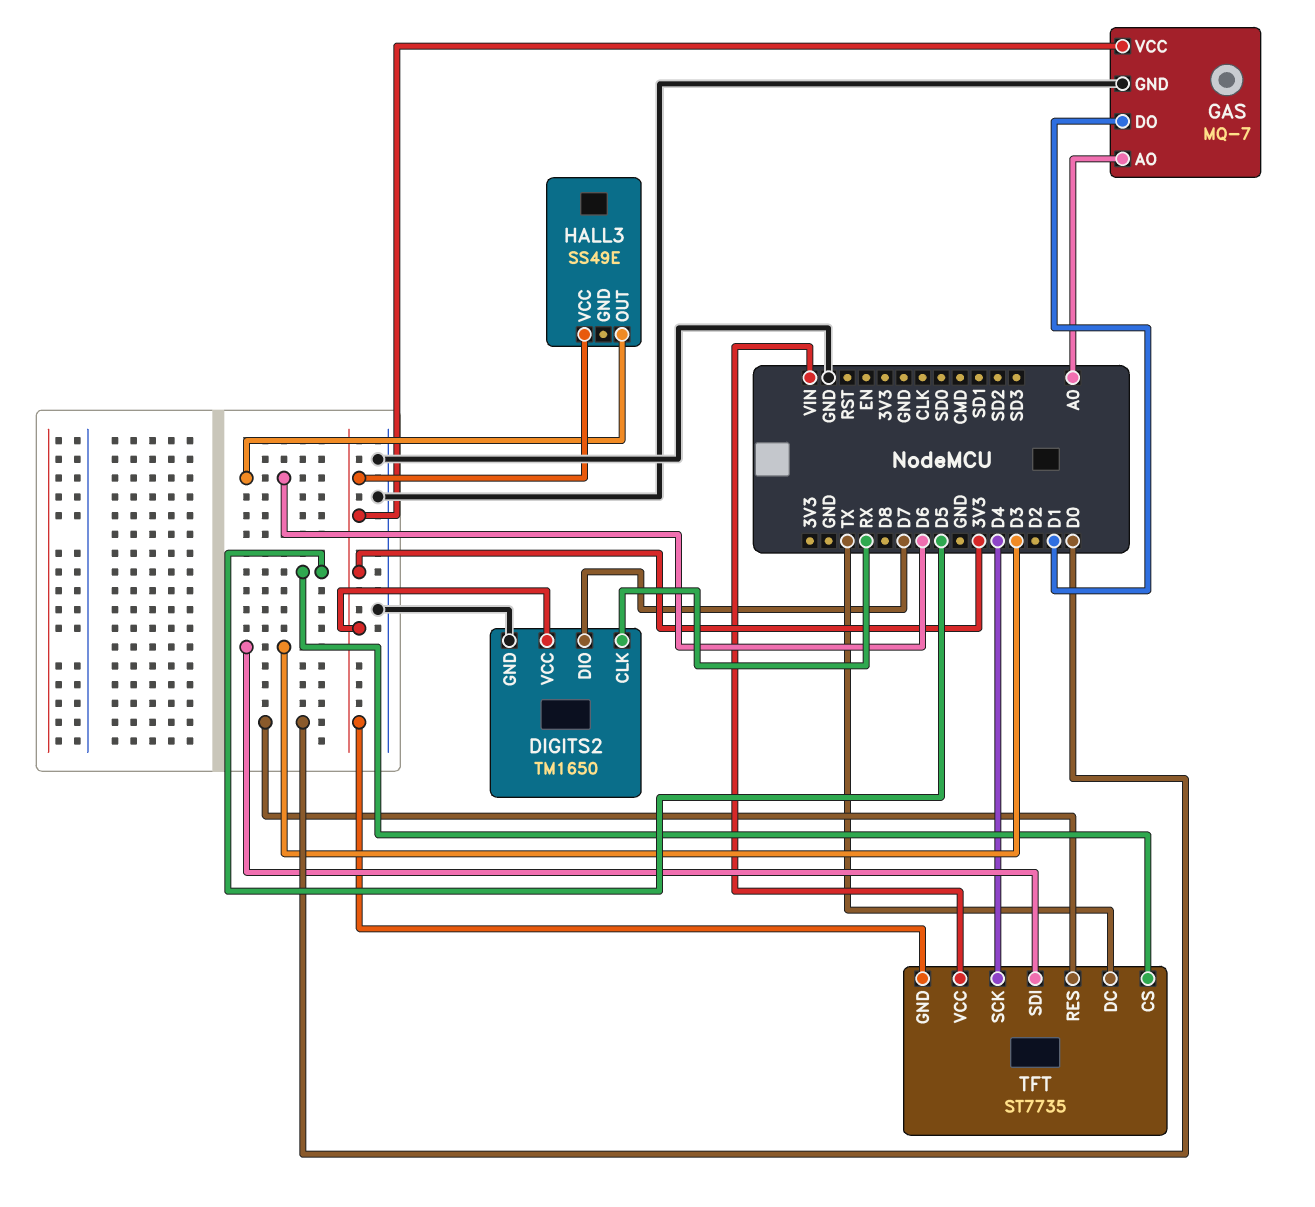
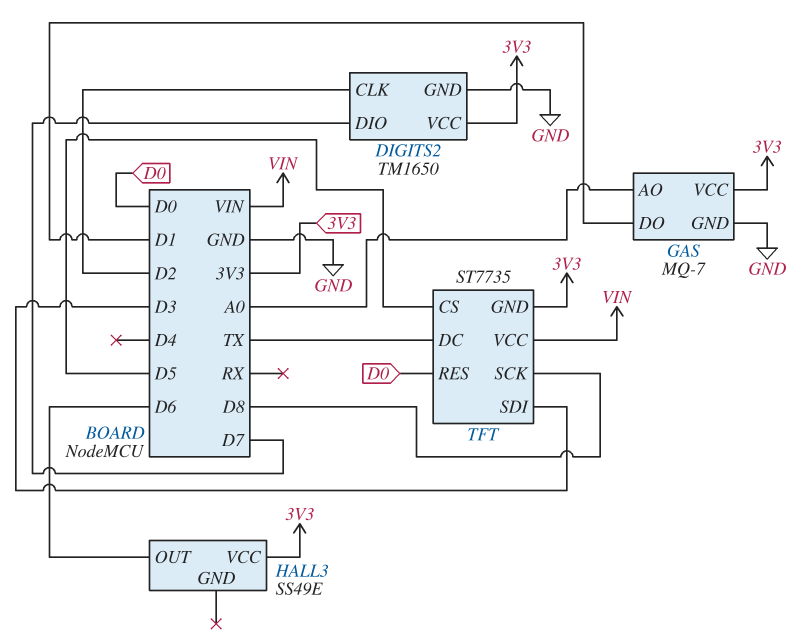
DIGITS2 pin CLK: RX -> D2
TFT pin SCK: D4 -> D8

